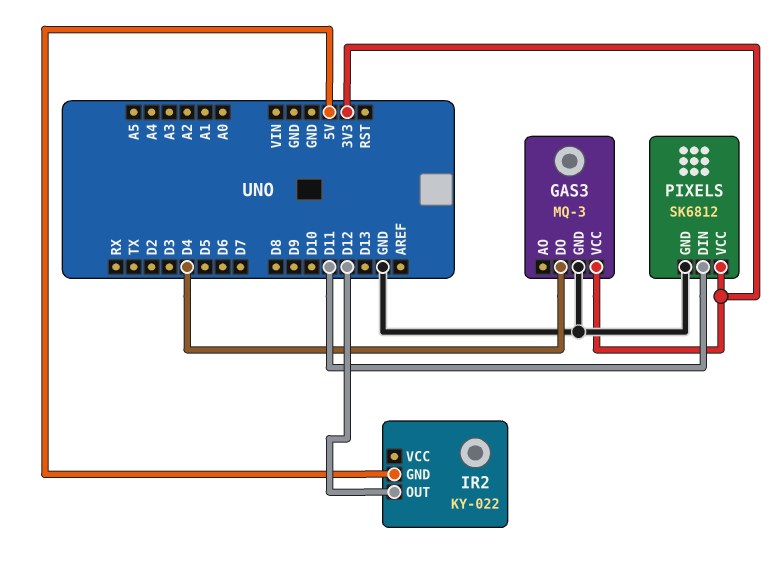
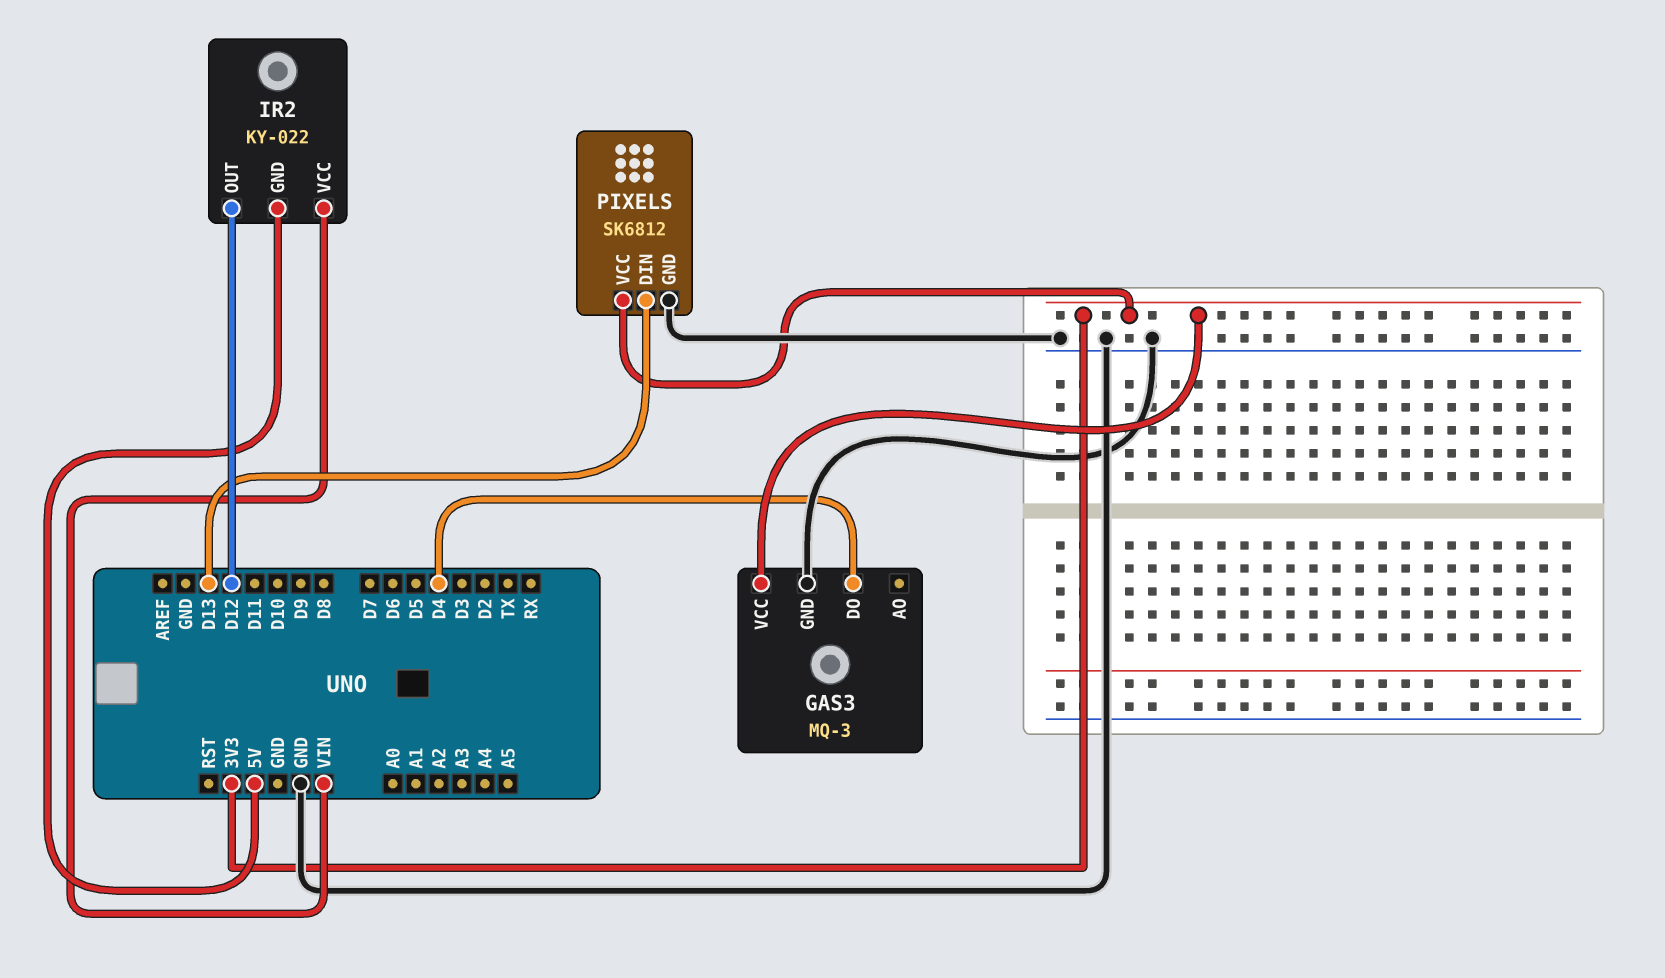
IR2 pin VCC: none -> VIN
PIXELS pin DIN: D11 -> D13

